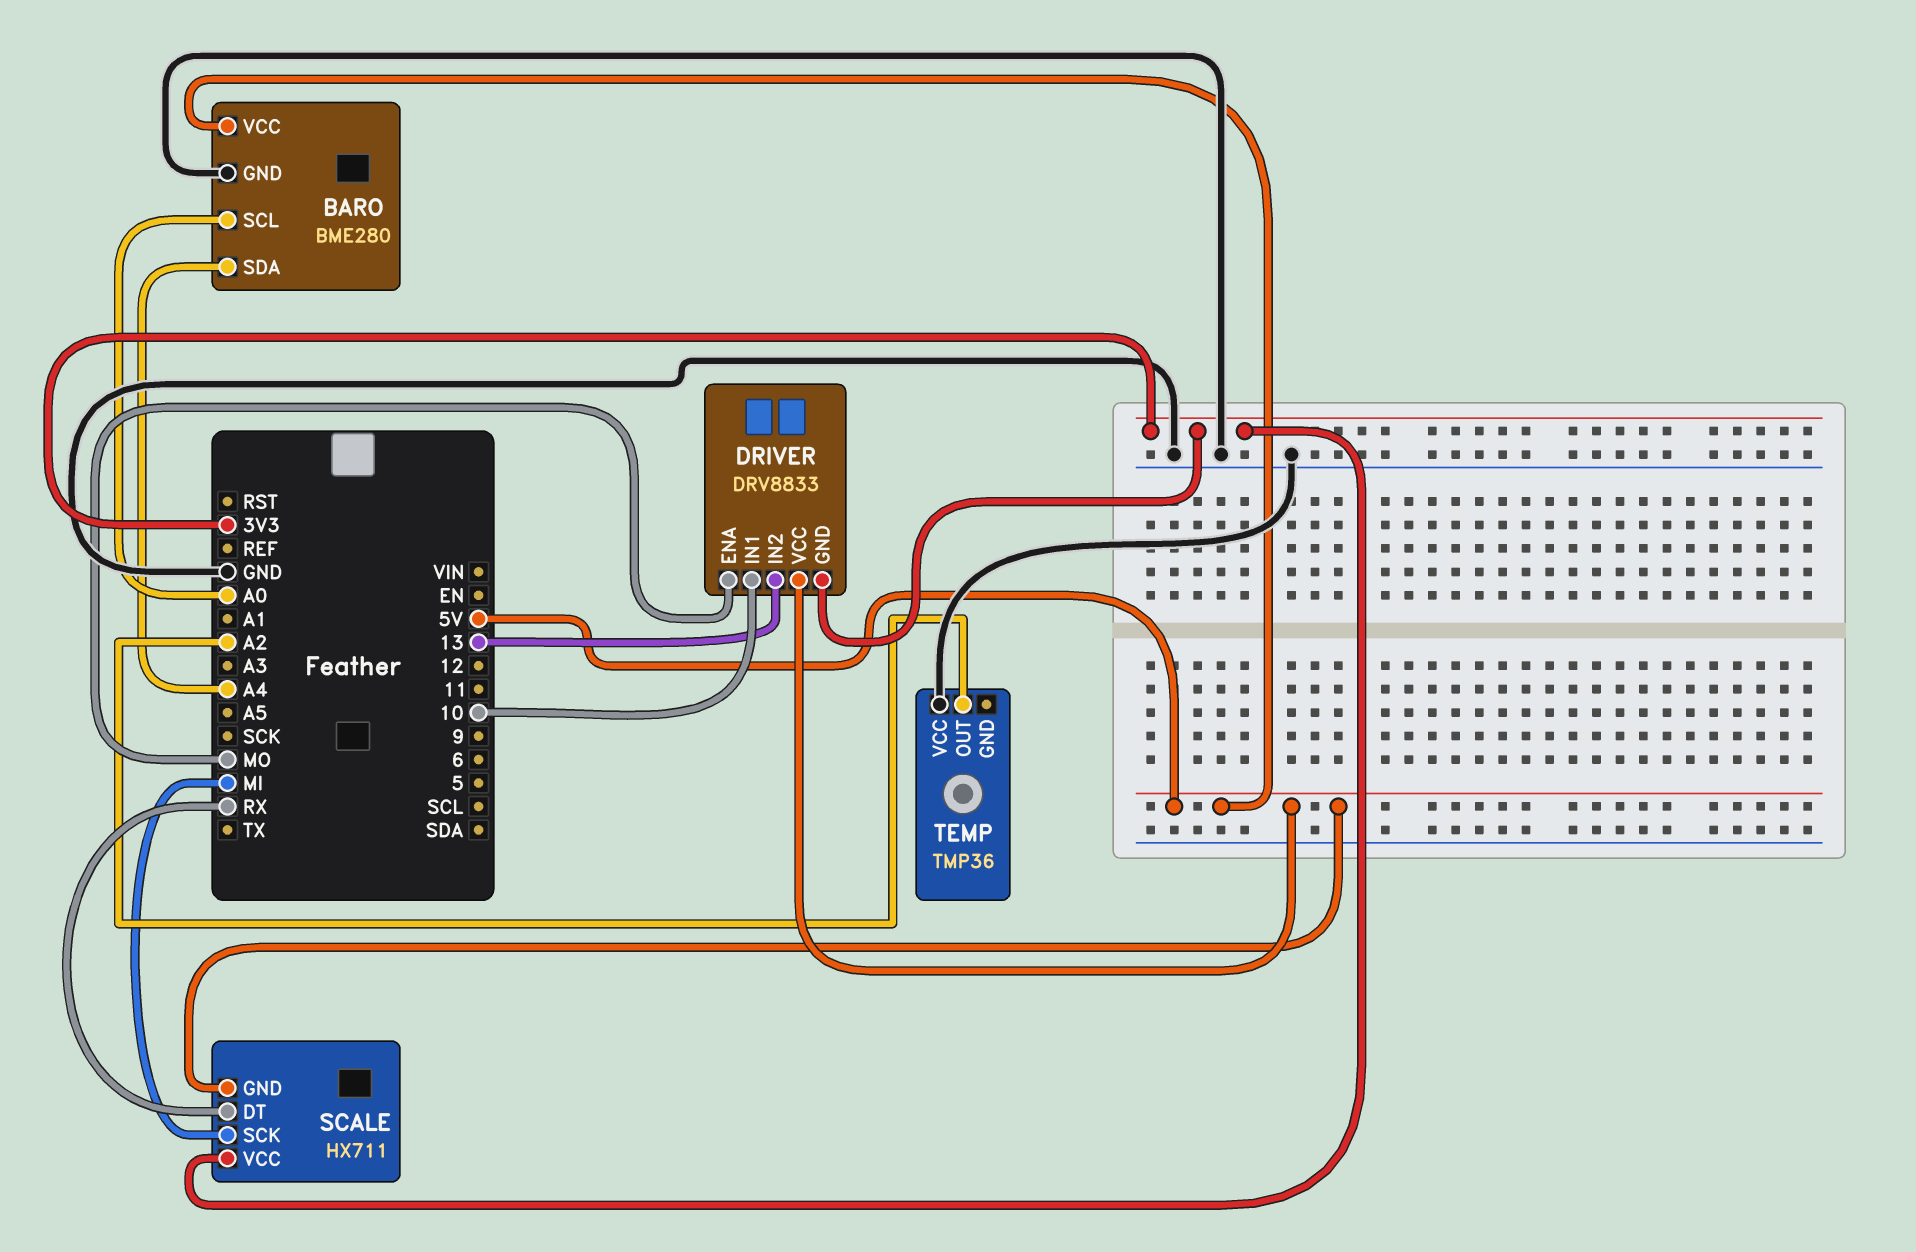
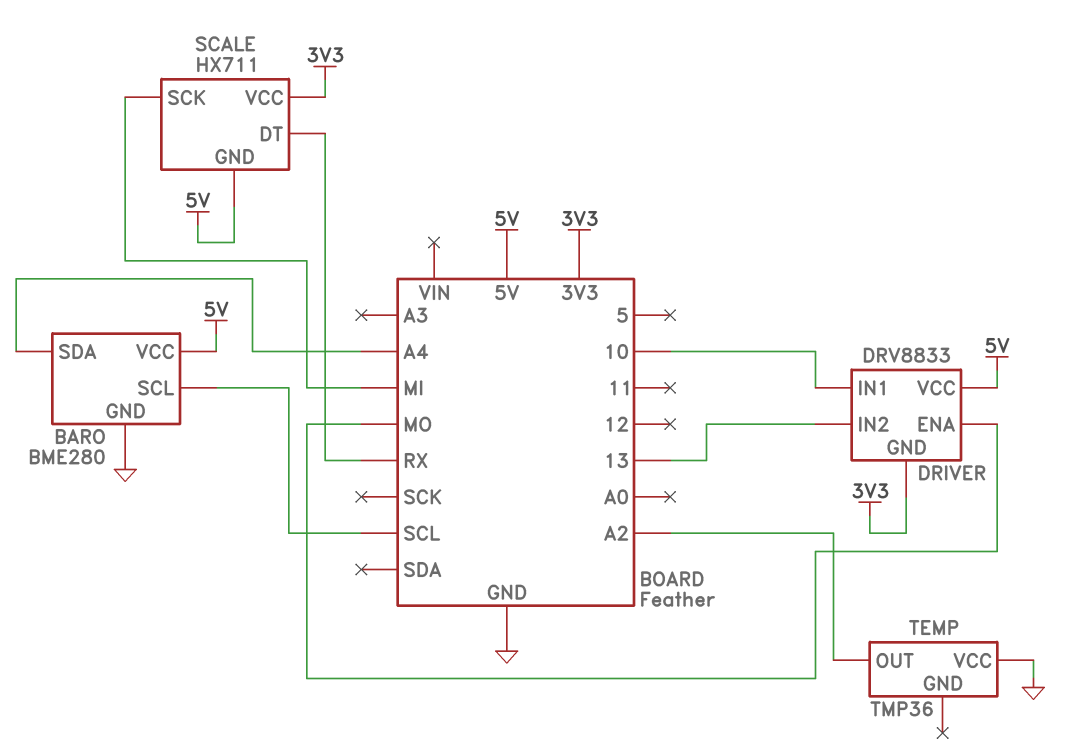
BARO pin SCL: A0 -> SCL

